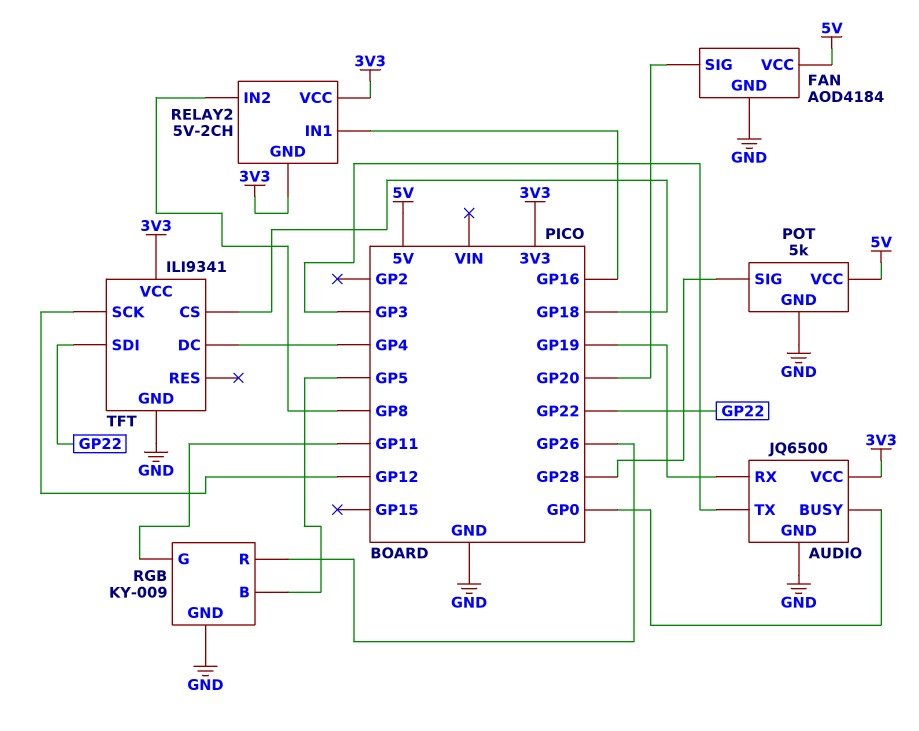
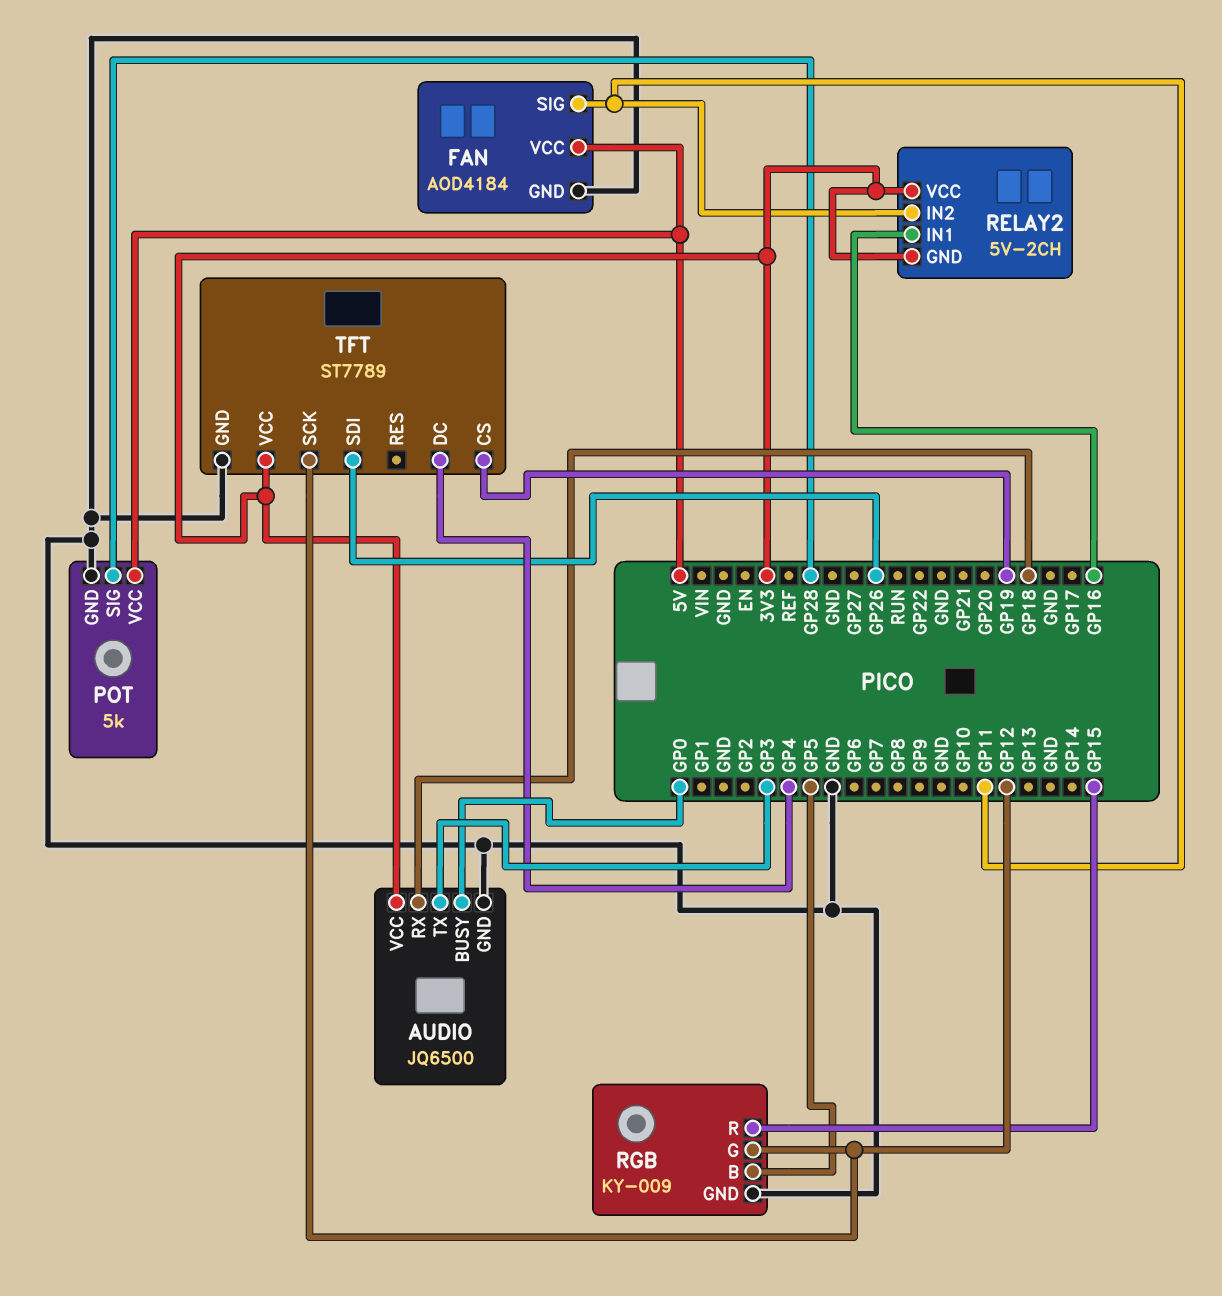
AUDIO pin RX: GP19 -> GP18
FAN pin SIG: GP20 -> GP11
RELAY2 pin IN2: GP8 -> GP11
RGB pin G: GP11 -> GP12
RGB pin R: GP26 -> GP15
TFT: ILI9341 -> ST7789
TFT pin CS: GP18 -> GP19
TFT pin SDI: GP22 -> GP26

